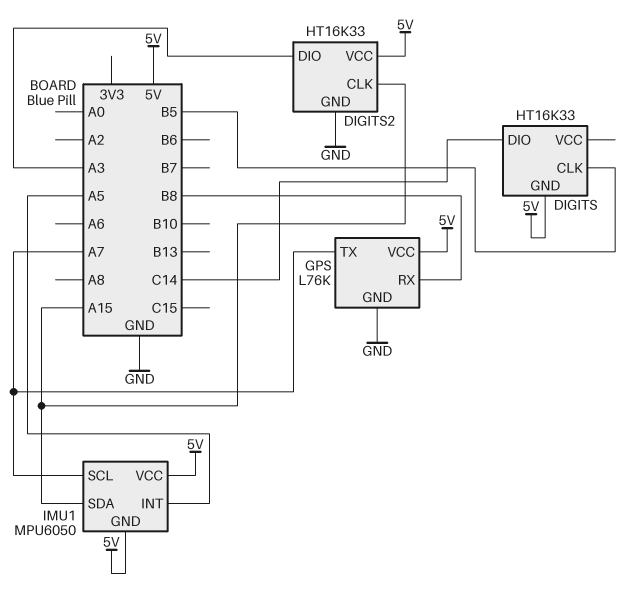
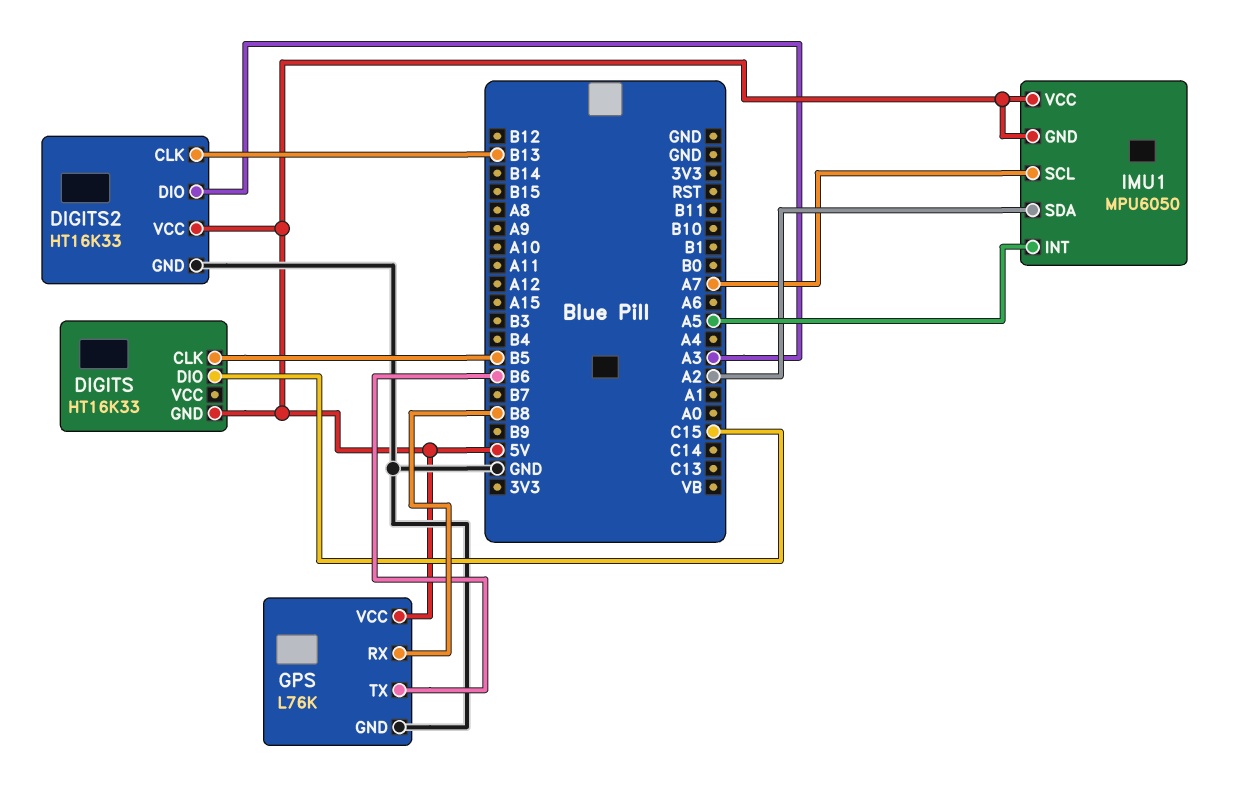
DIGITS pin DIO: C14 -> C15
DIGITS2 pin CLK: A15 -> B13
GPS pin TX: A7 -> B6
IMU1 pin SDA: A15 -> A2

